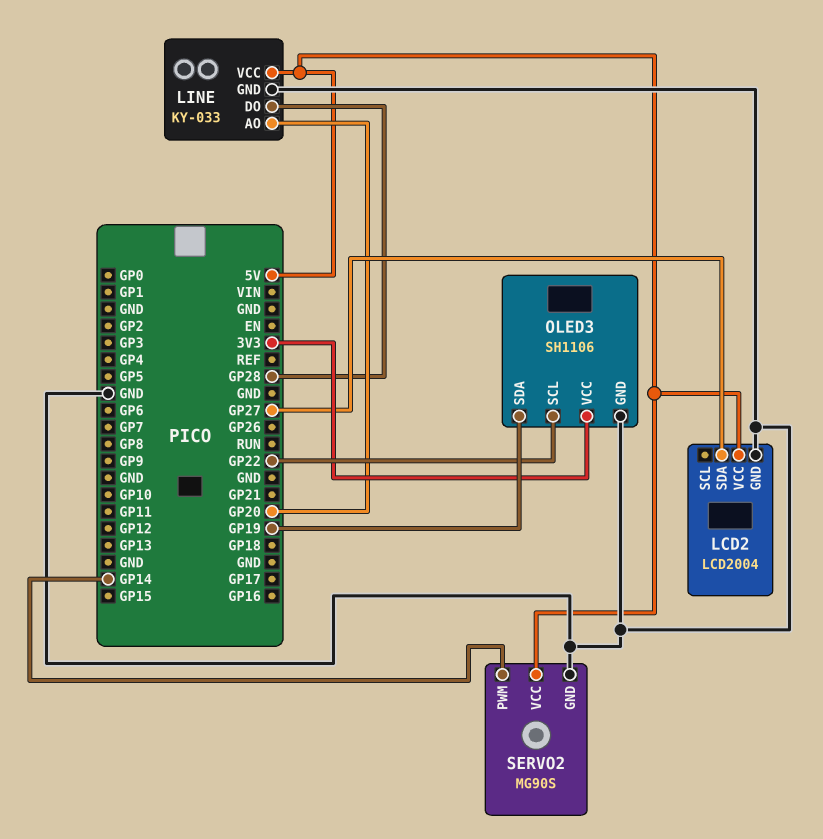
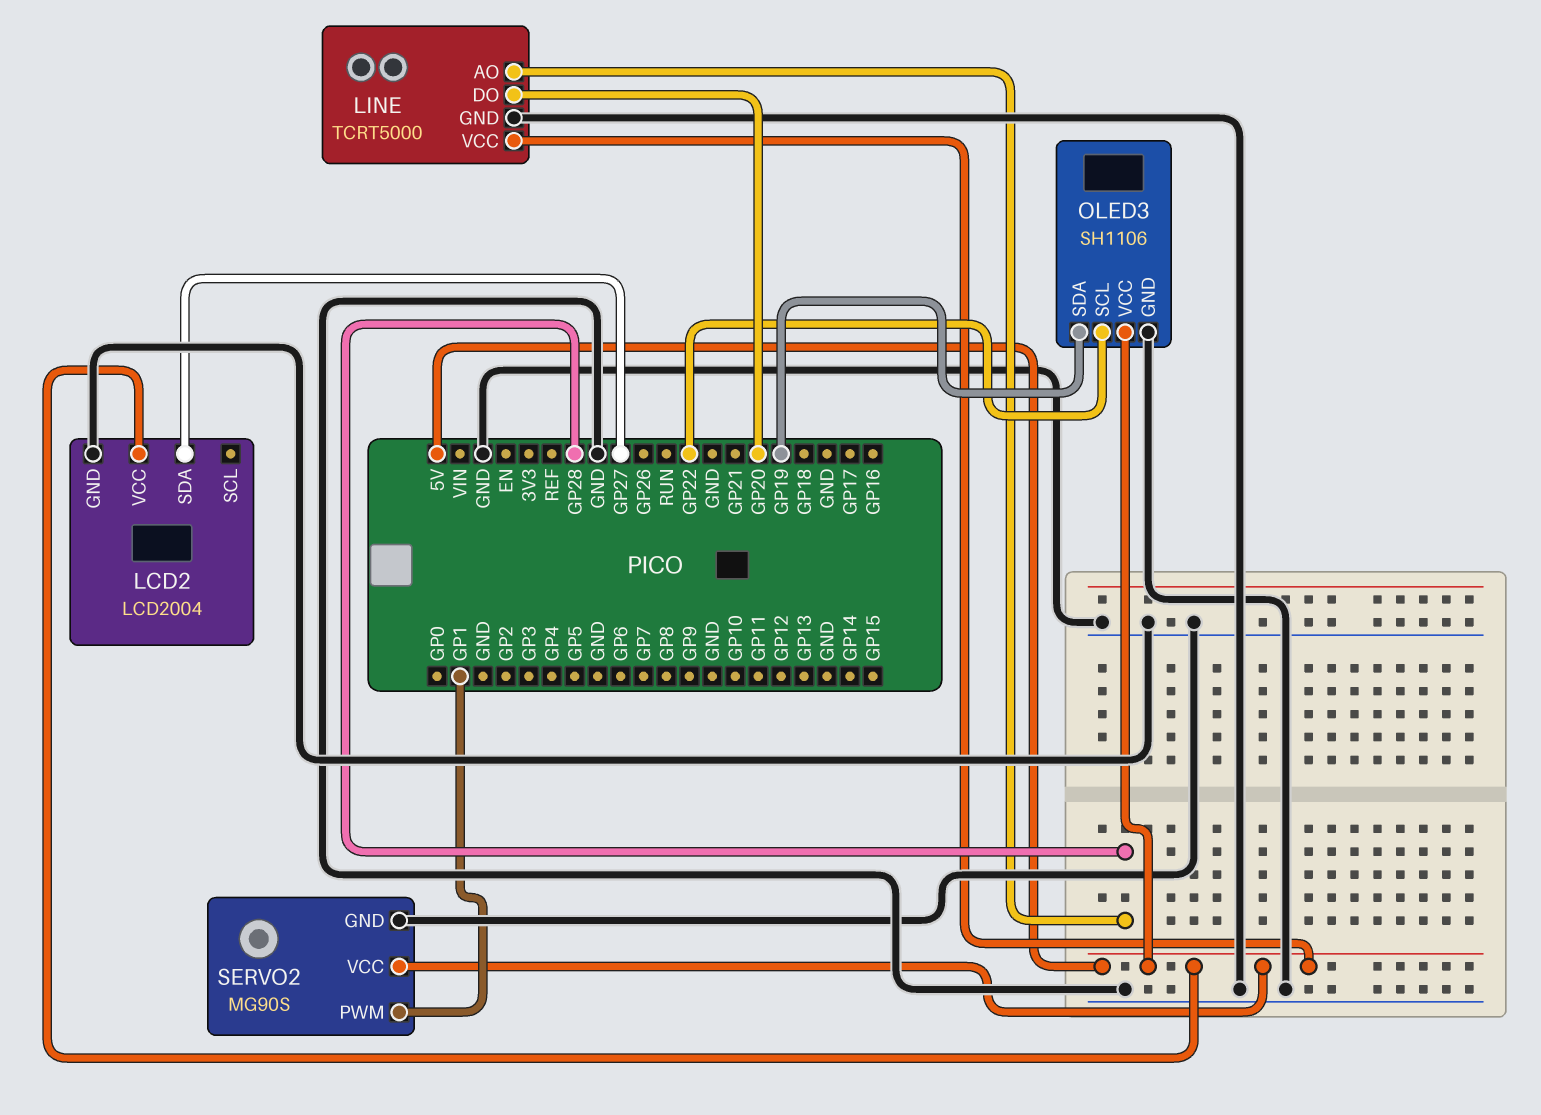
LINE: KY-033 -> TCRT5000
LINE pin AO: GP20 -> GP28
LINE pin DO: GP28 -> GP20
OLED3 pin VCC: 3V3 -> 5V
SERVO2 pin PWM: GP14 -> GP1

